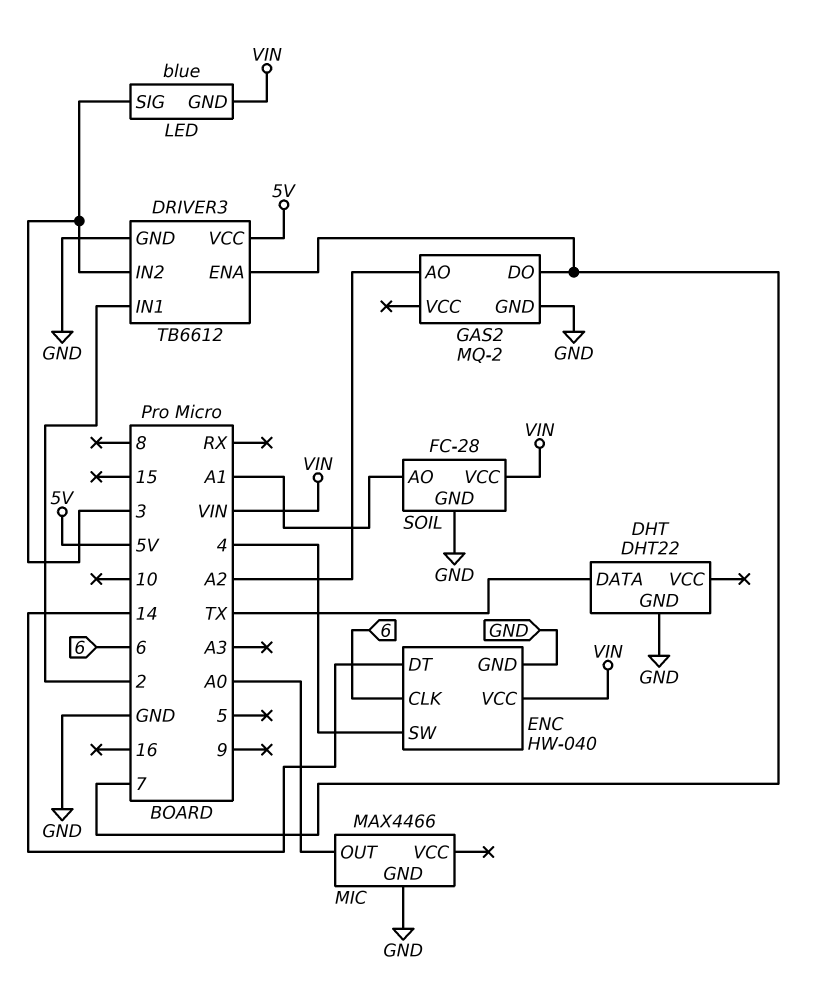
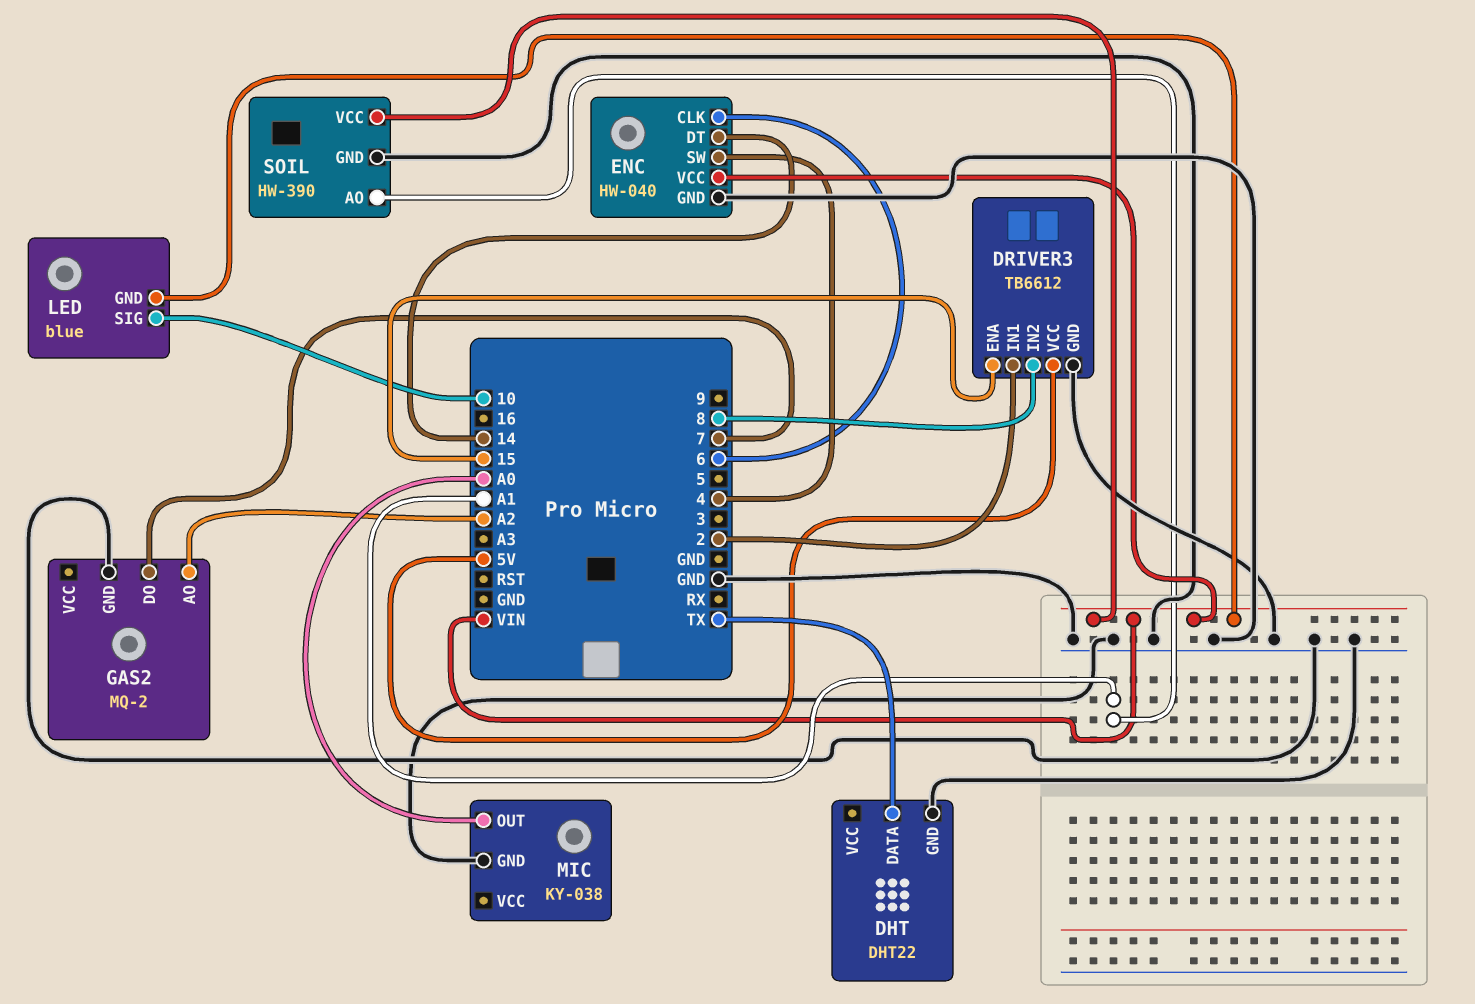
DRIVER3 pin ENA: 7 -> 15
DRIVER3 pin IN2: 3 -> 8
LED pin SIG: 3 -> 10
MIC: MAX4466 -> KY-038
SOIL: FC-28 -> HW-390

